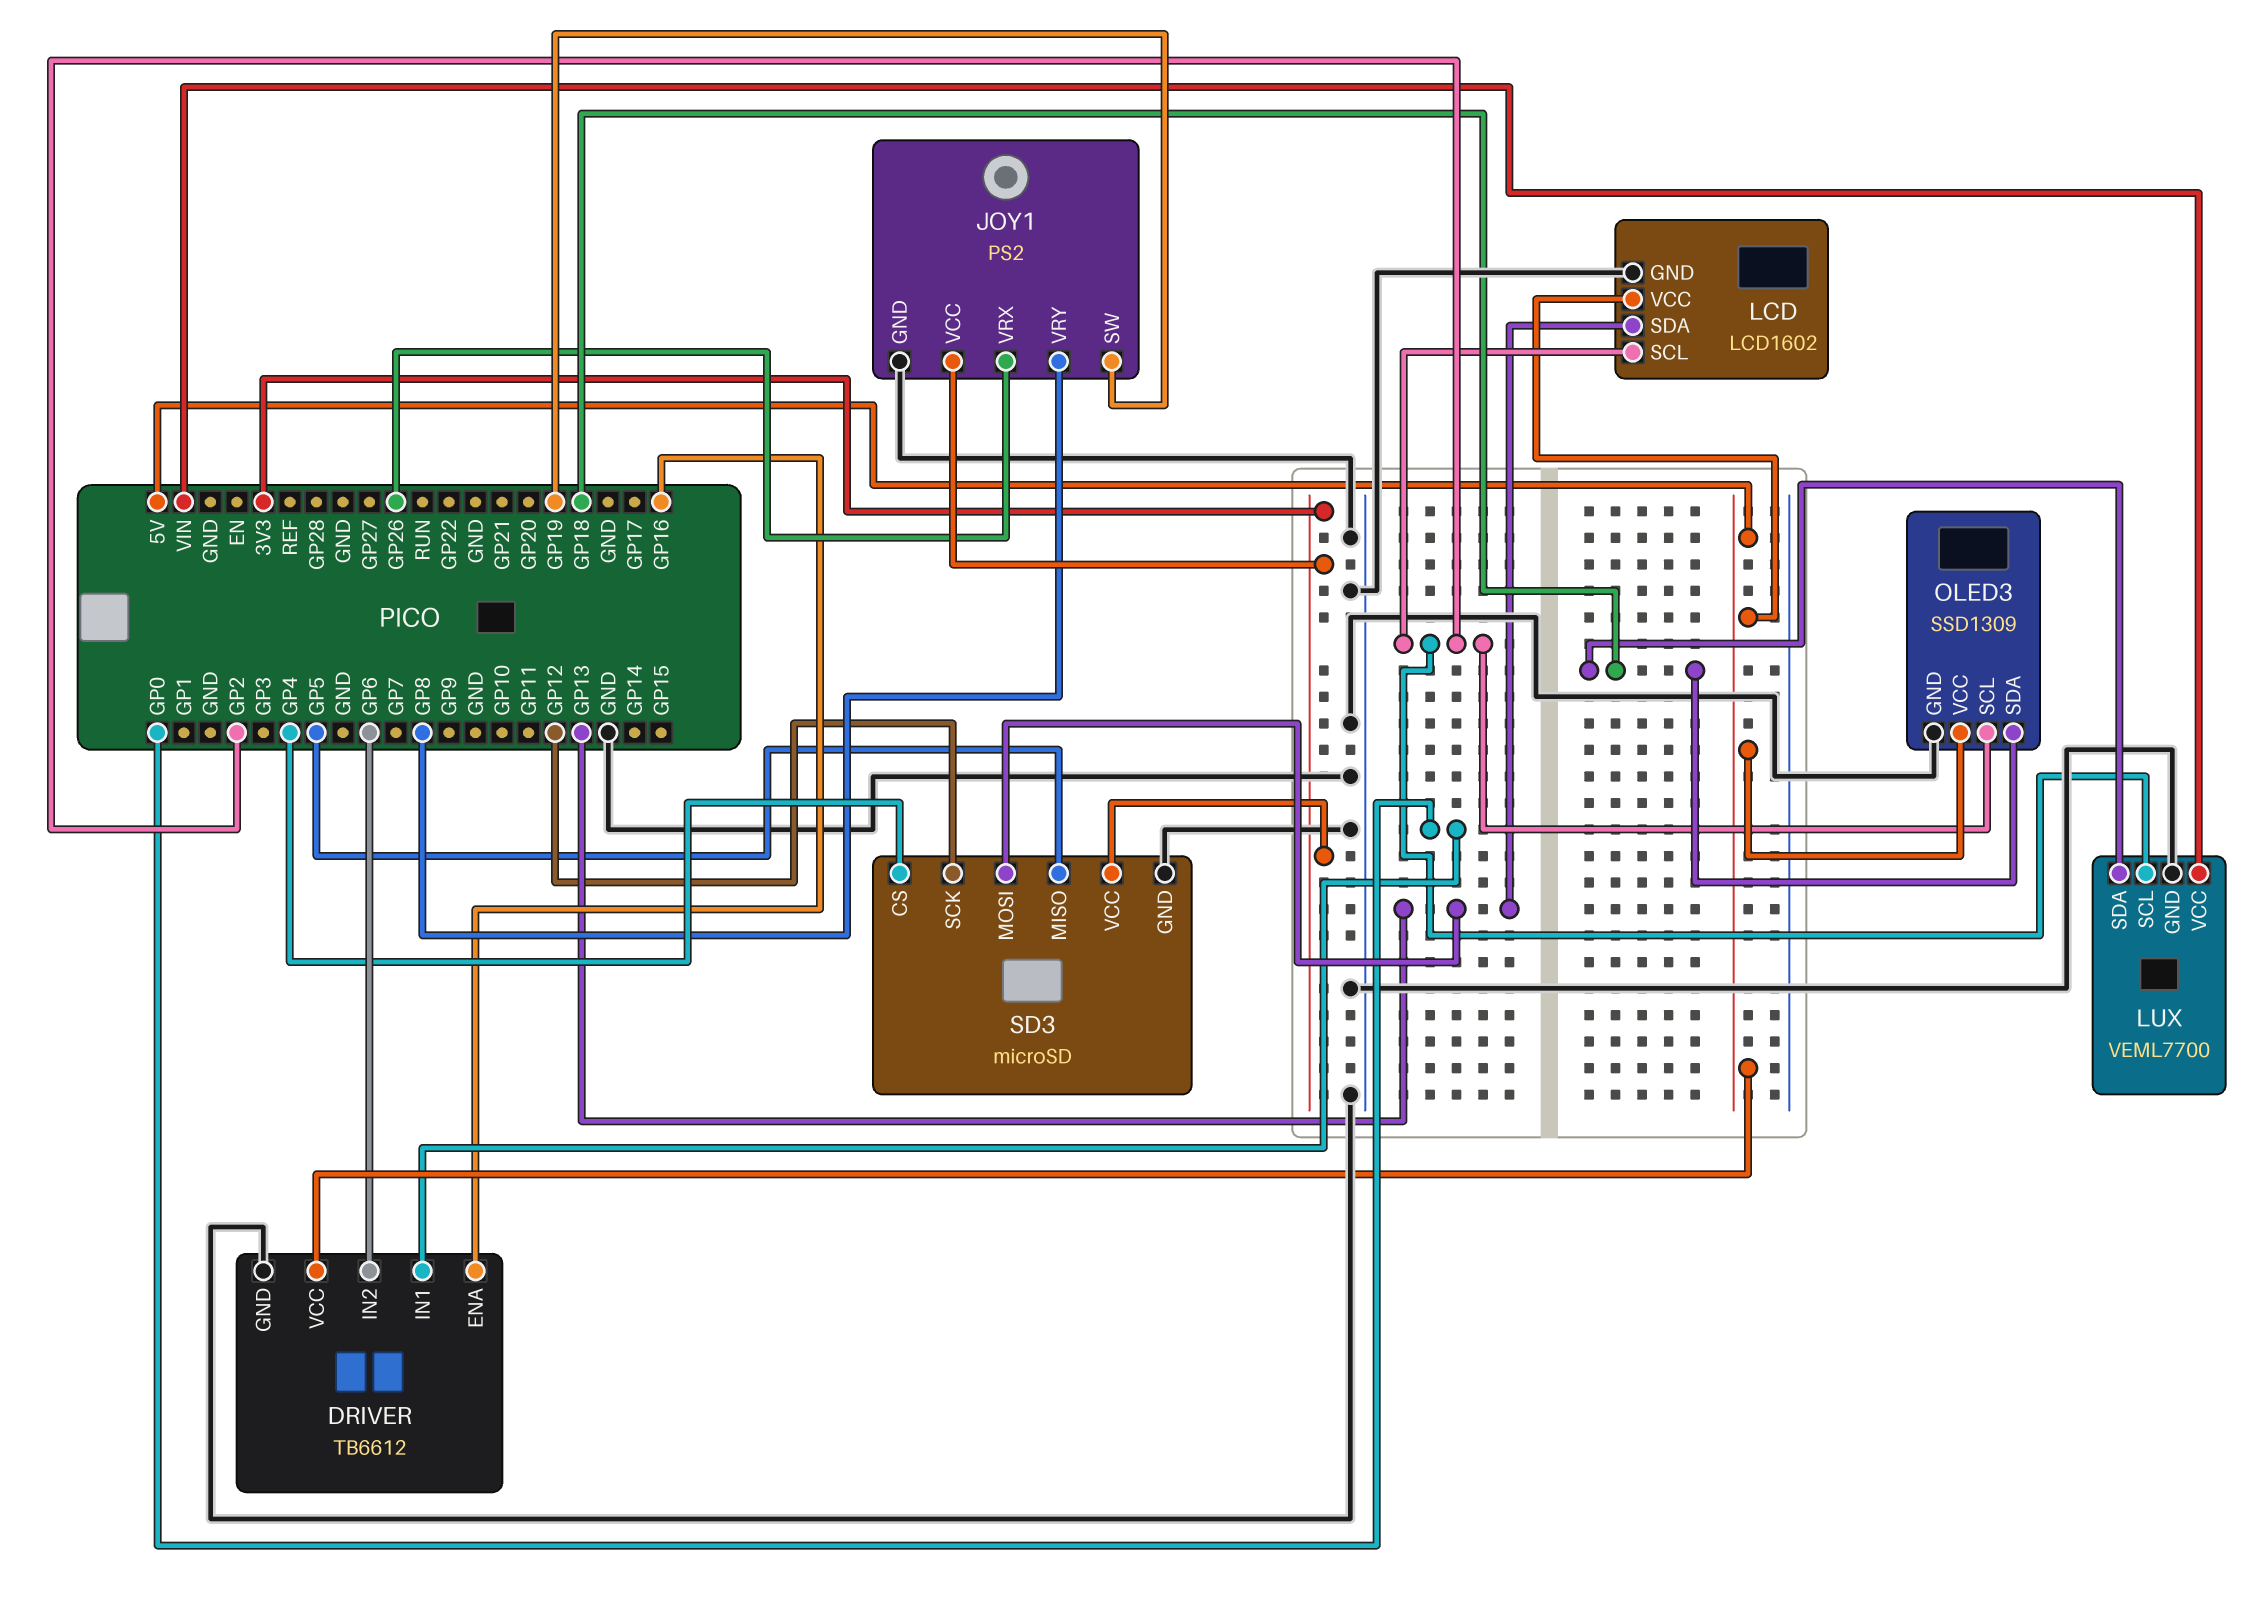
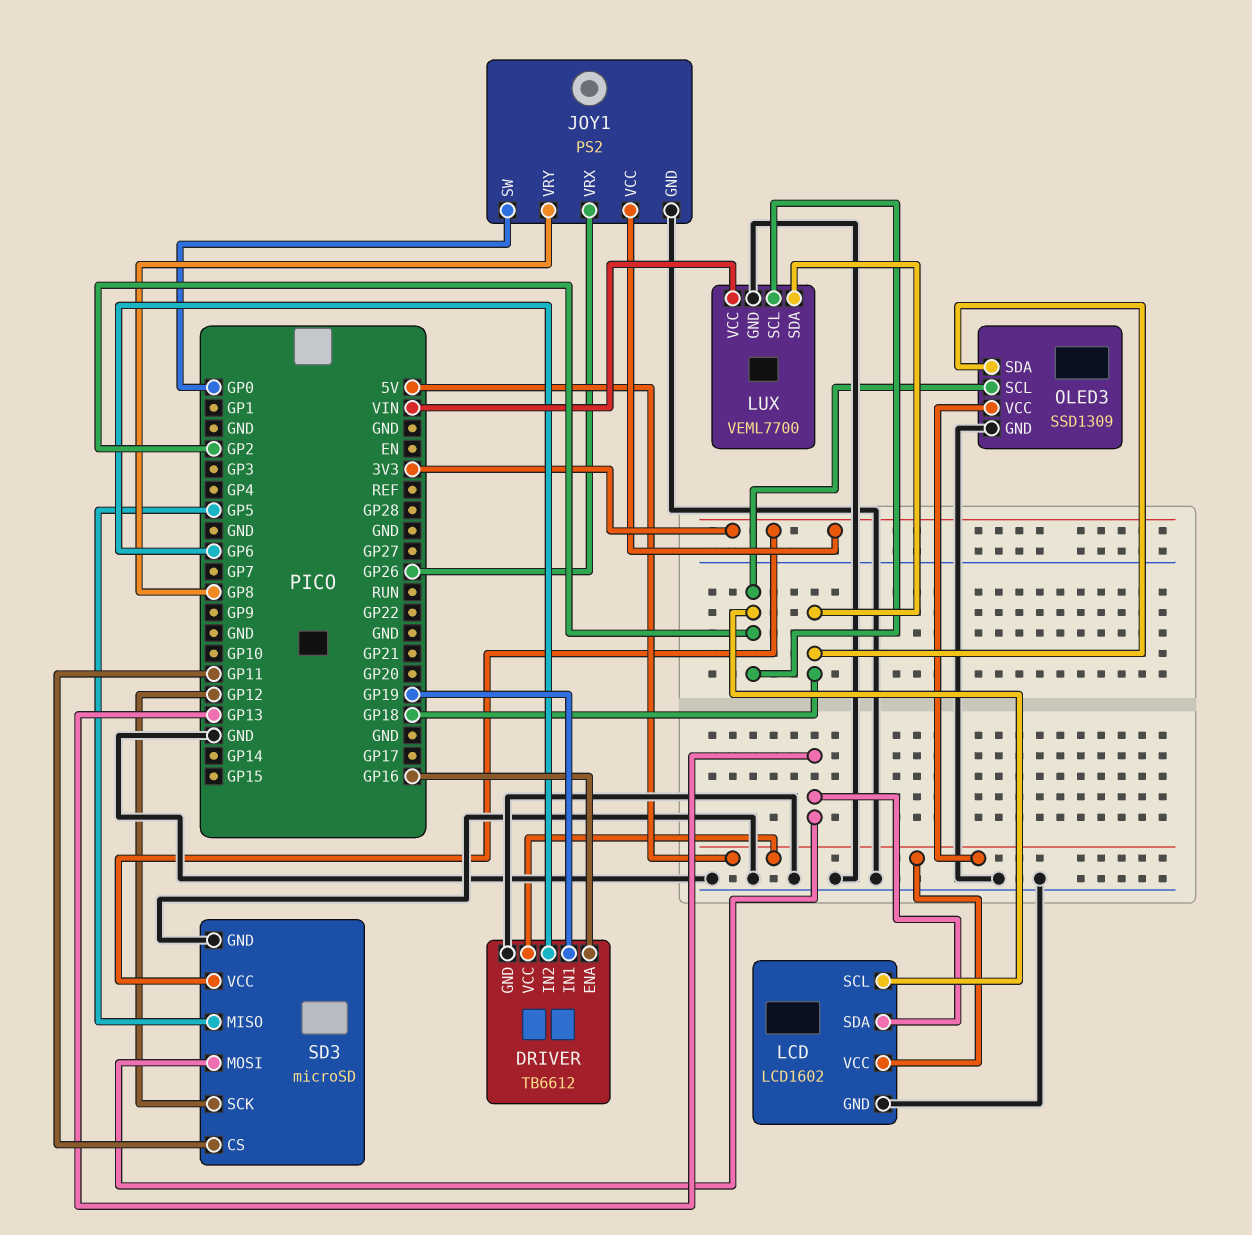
DRIVER pin IN1: GP0 -> GP19
JOY1 pin SW: GP19 -> GP0
SD3 pin CS: GP4 -> GP11

